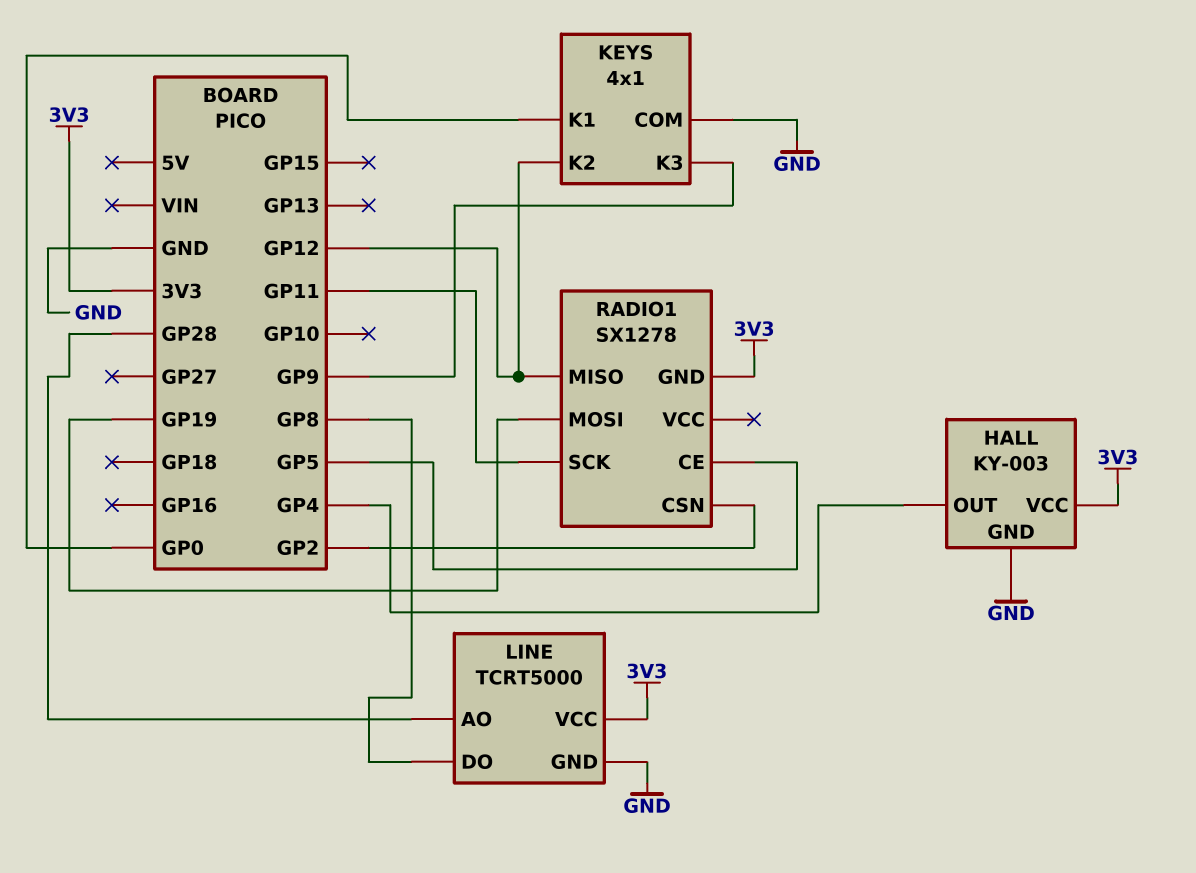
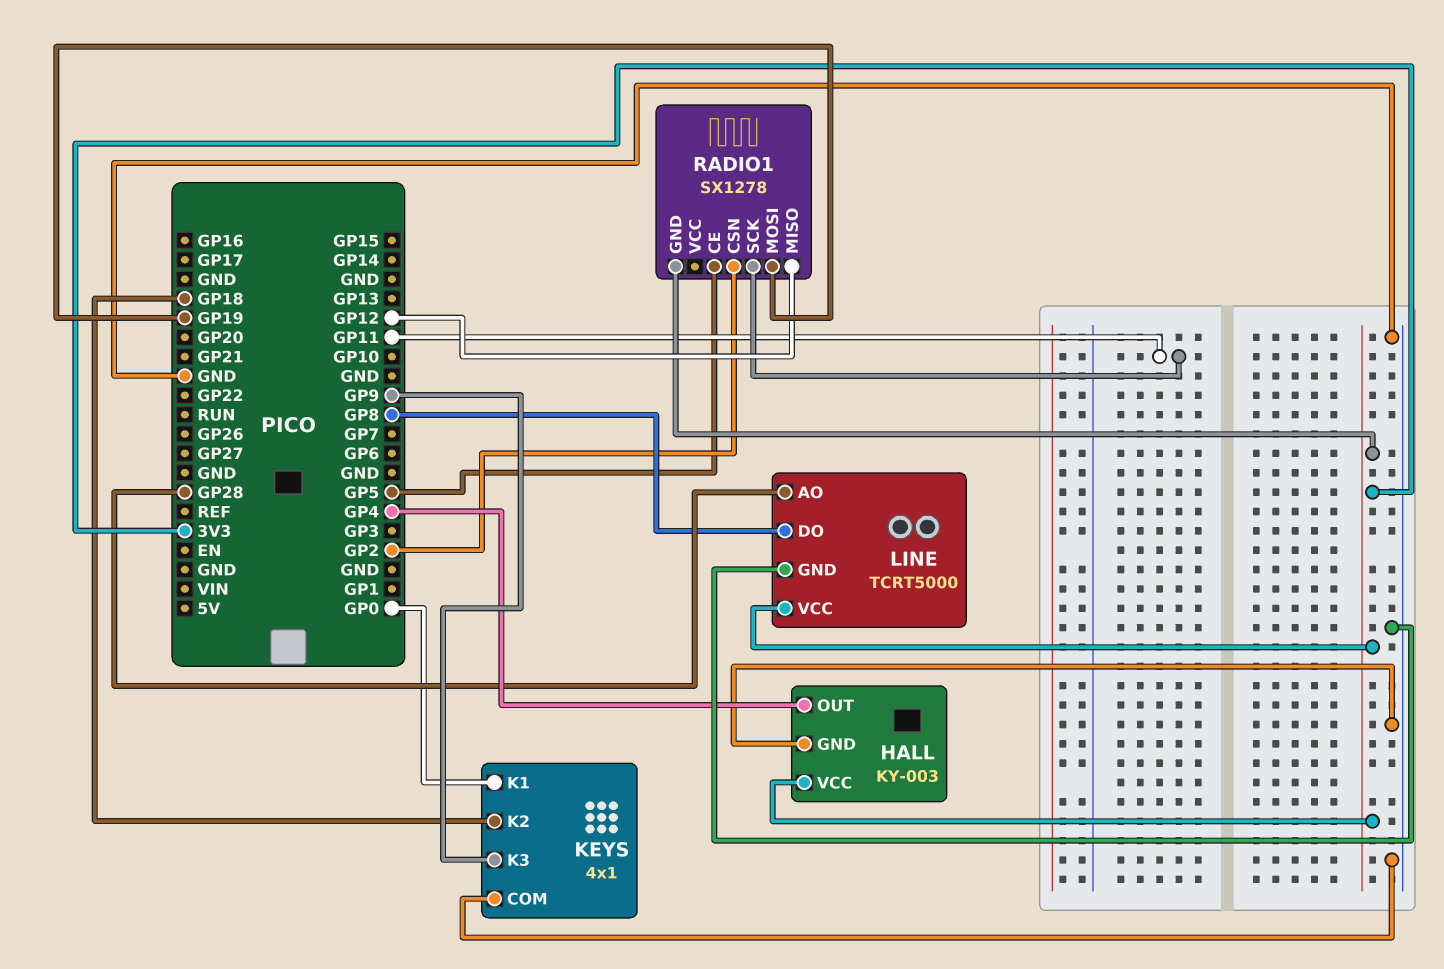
KEYS pin K2: GP12 -> GP18

